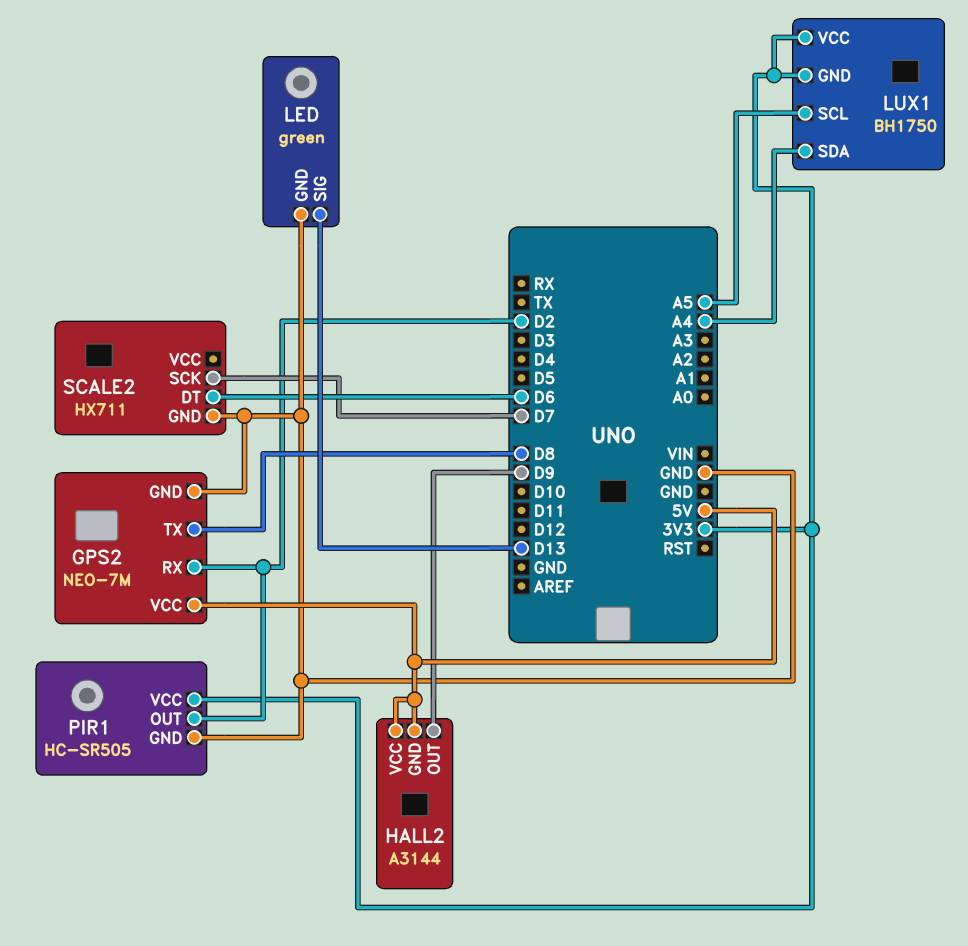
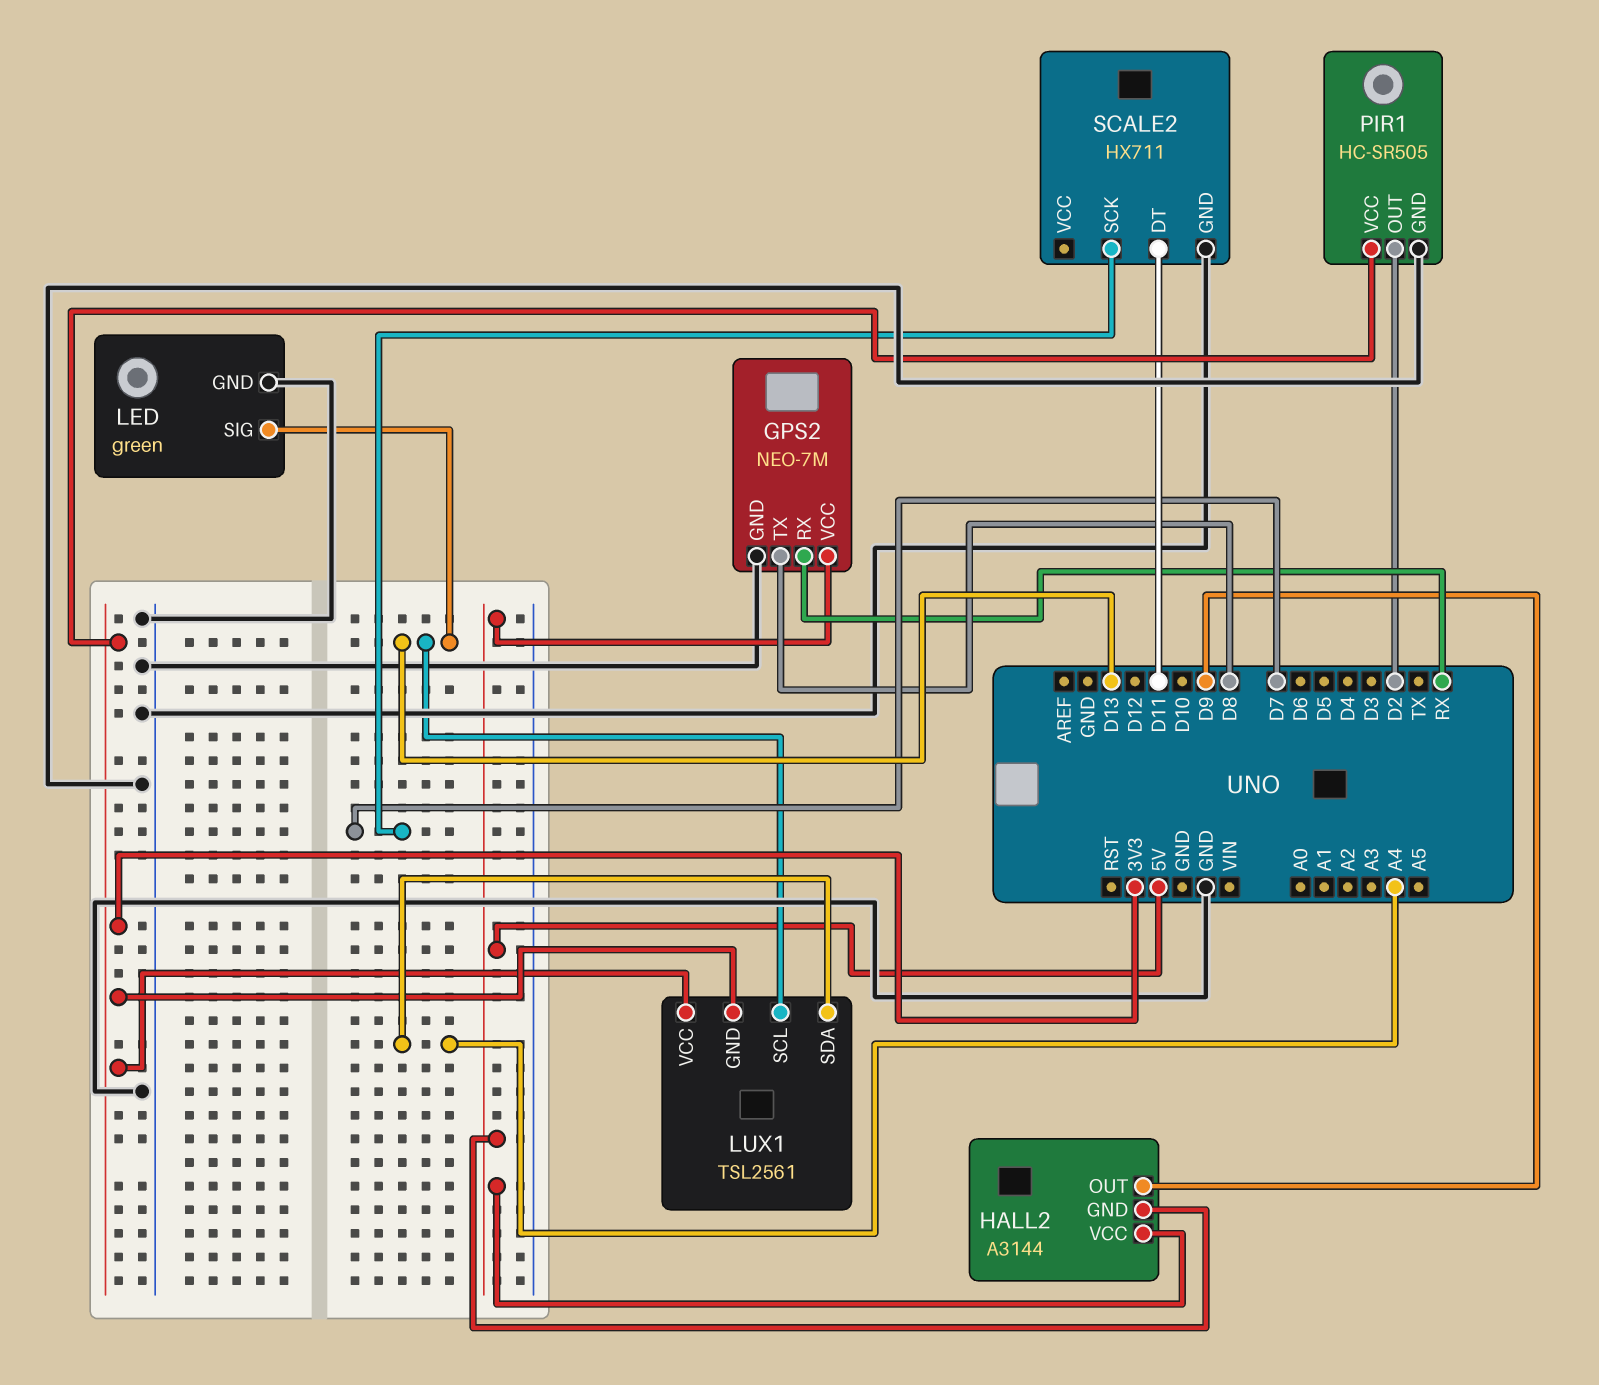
GPS2 pin RX: D2 -> RX
LUX1: BH1750 -> TSL2561
LUX1 pin SCL: A5 -> D13
SCALE2 pin DT: D6 -> D11

